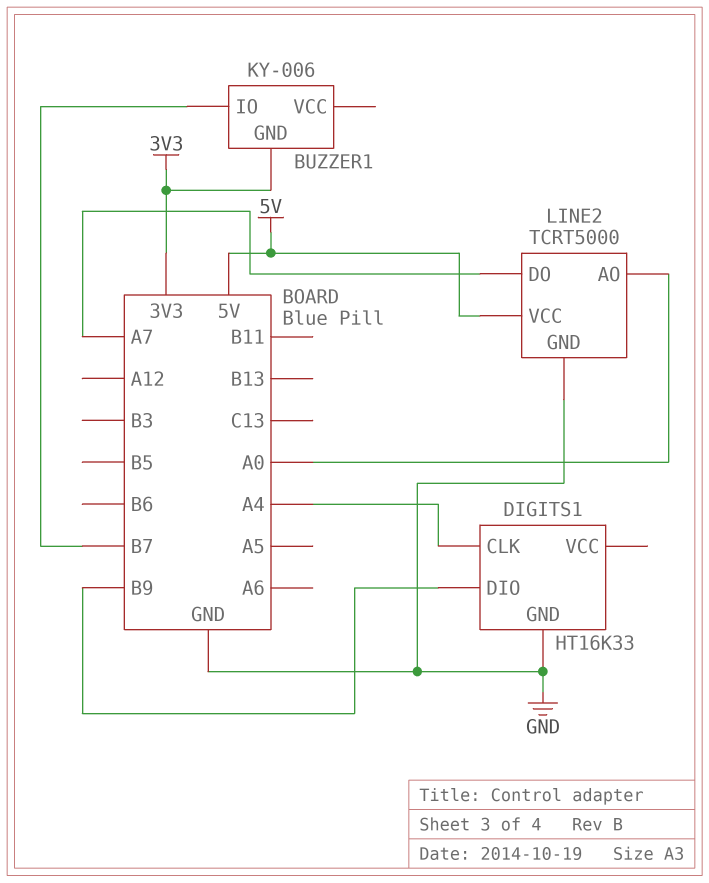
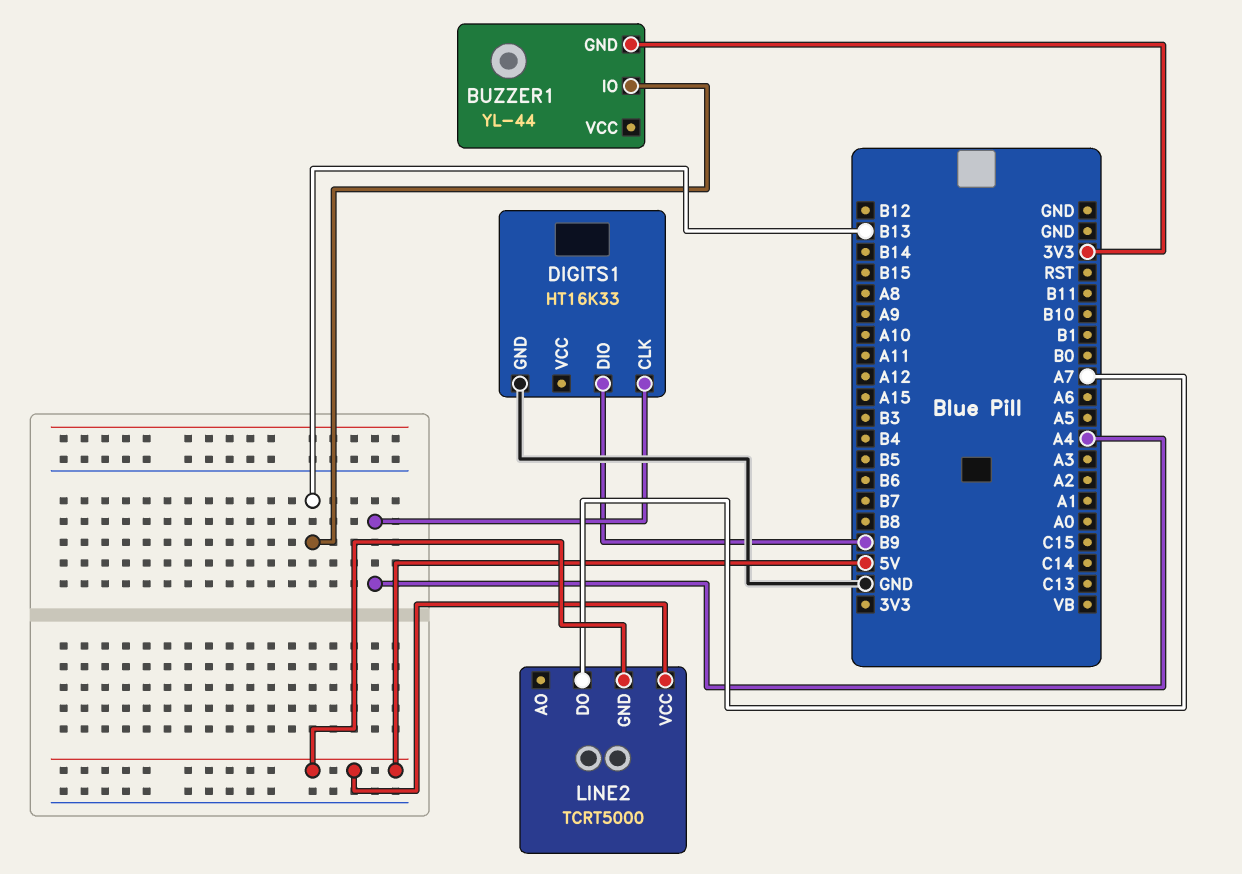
BUZZER1: KY-006 -> YL-44
BUZZER1 pin IO: B7 -> B13
LINE2 pin AO: A0 -> none
LINE2 pin GND: GND -> 5V

